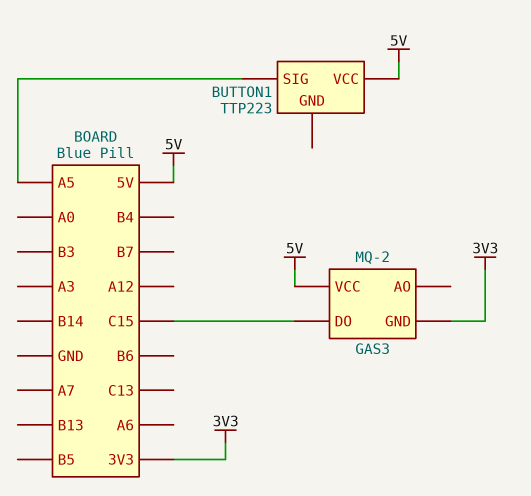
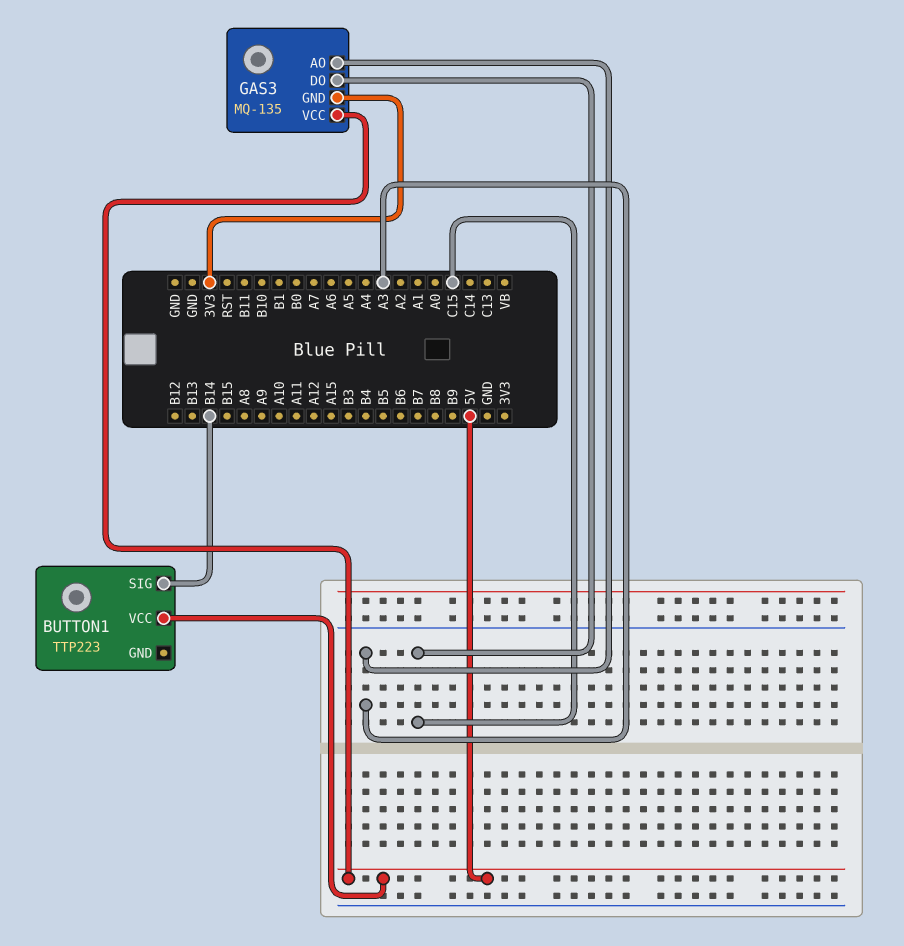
BUTTON1 pin SIG: A5 -> B14
GAS3: MQ-2 -> MQ-135
GAS3 pin AO: none -> A3

